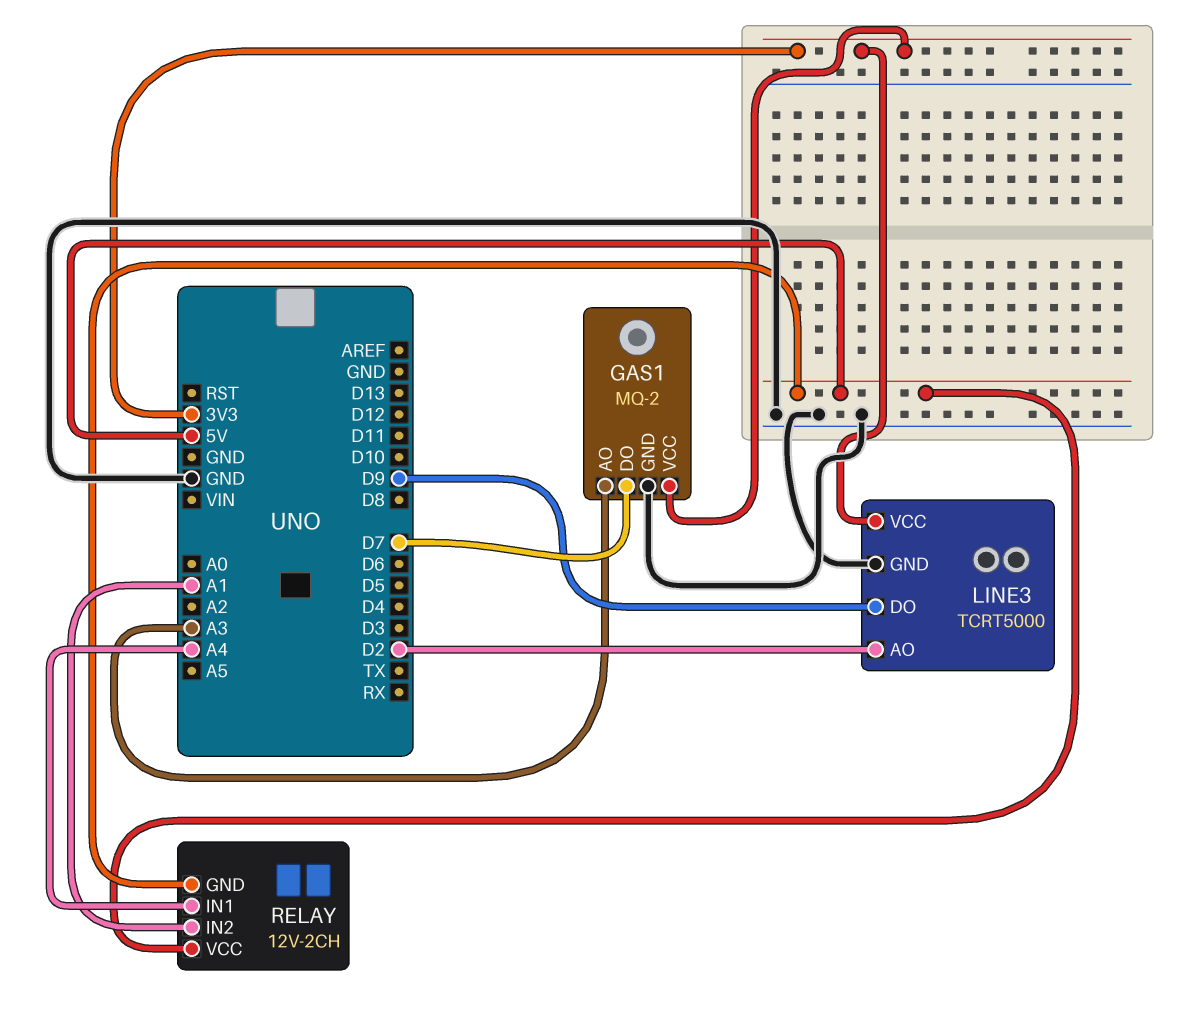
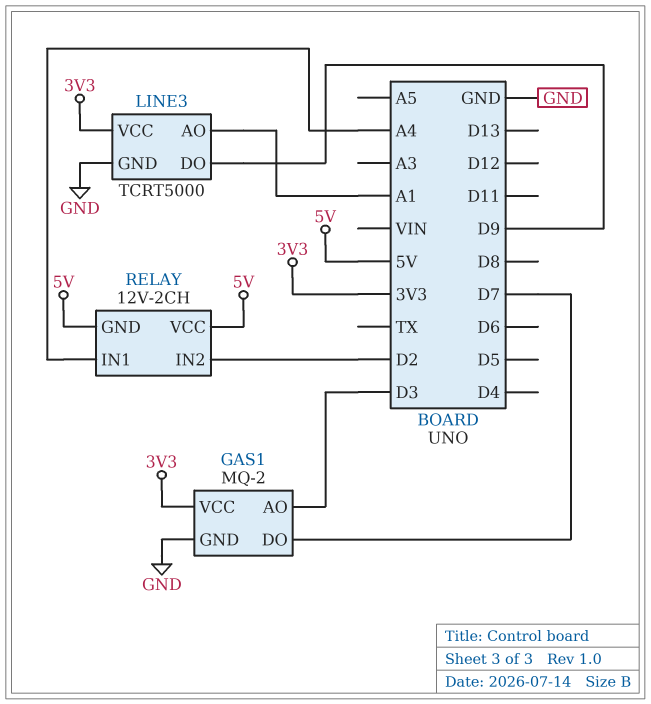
GAS1 pin AO: A3 -> D3
LINE3 pin AO: D2 -> A1
RELAY pin IN2: A1 -> D2

